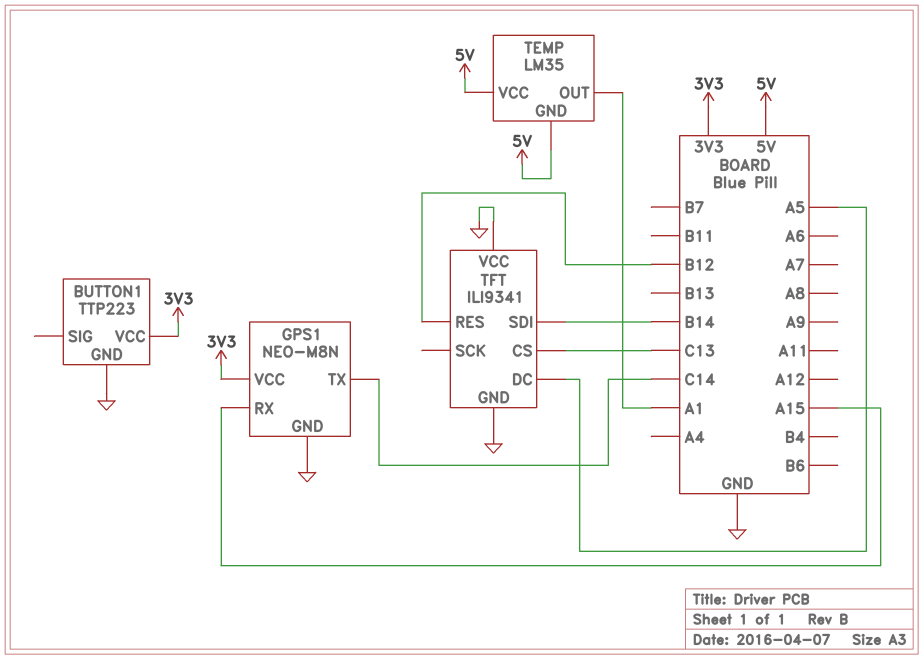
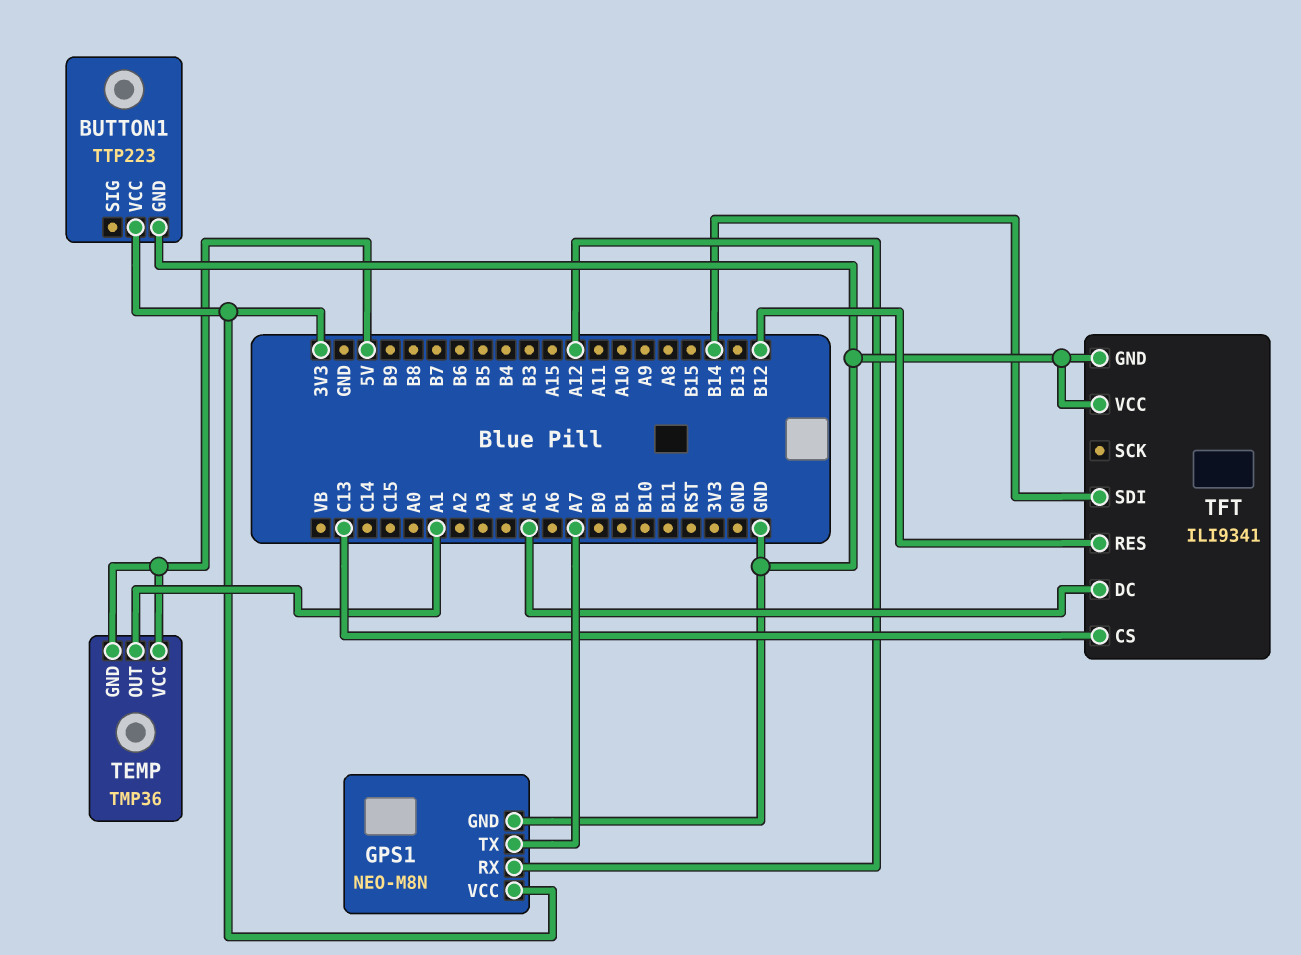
GPS1 pin RX: A15 -> A12
GPS1 pin TX: C14 -> A7
TEMP: LM35 -> TMP36

